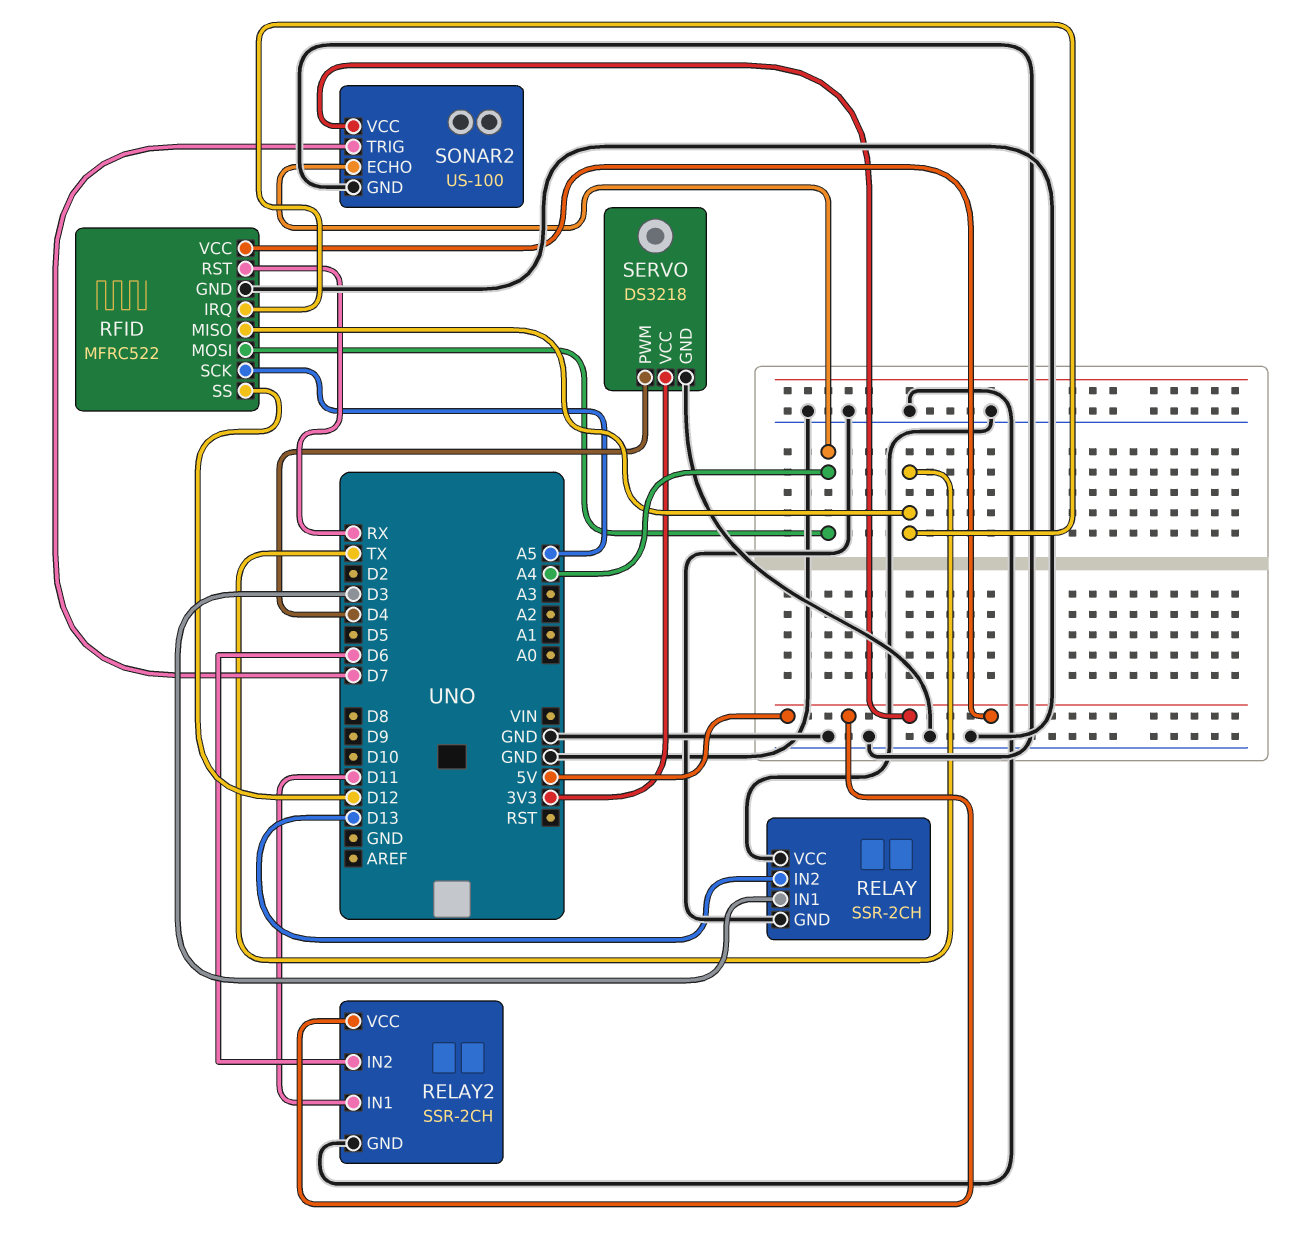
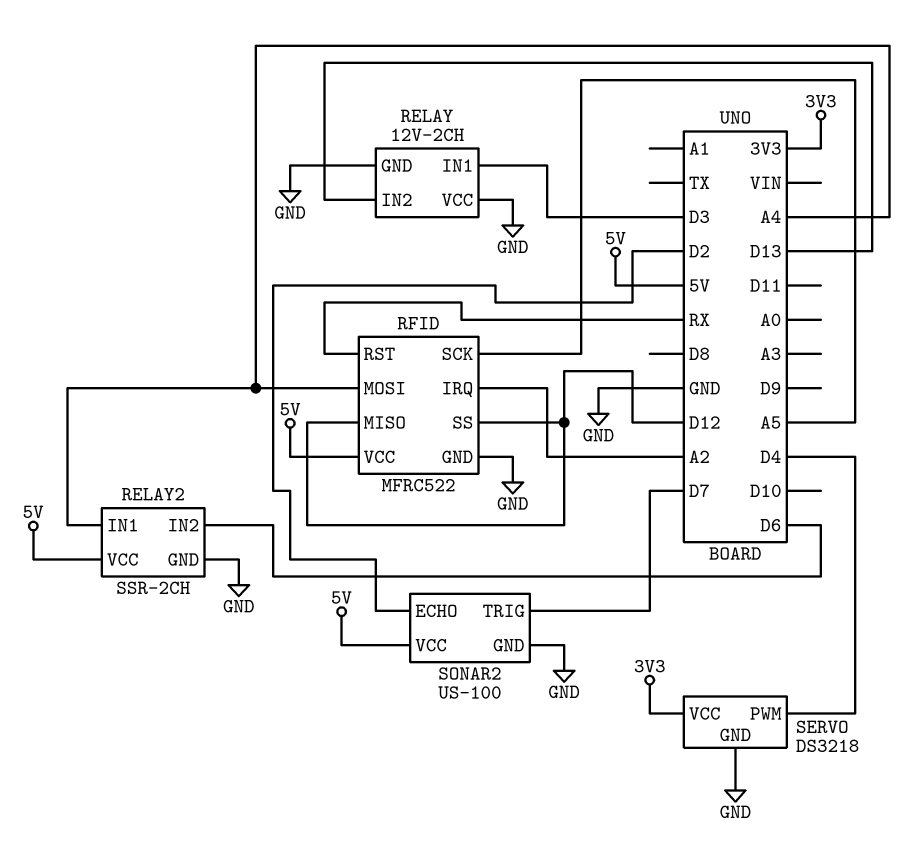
RELAY: SSR-2CH -> 12V-2CH
RELAY2 pin IN1: D11 -> A4
RFID pin IRQ: TX -> A2
RFID pin MISO: TX -> D12
SONAR2 pin ECHO: A4 -> D2

